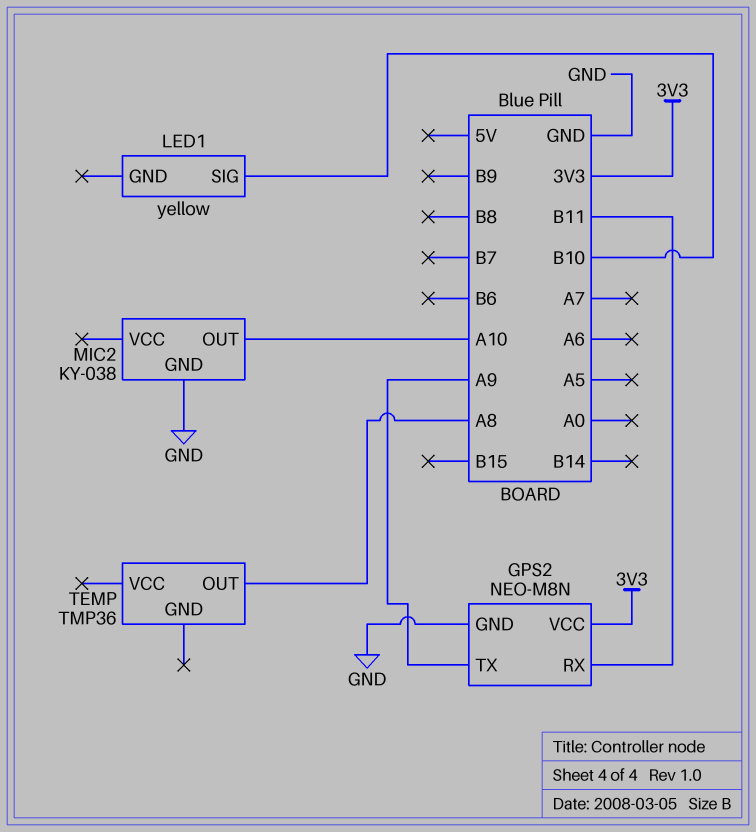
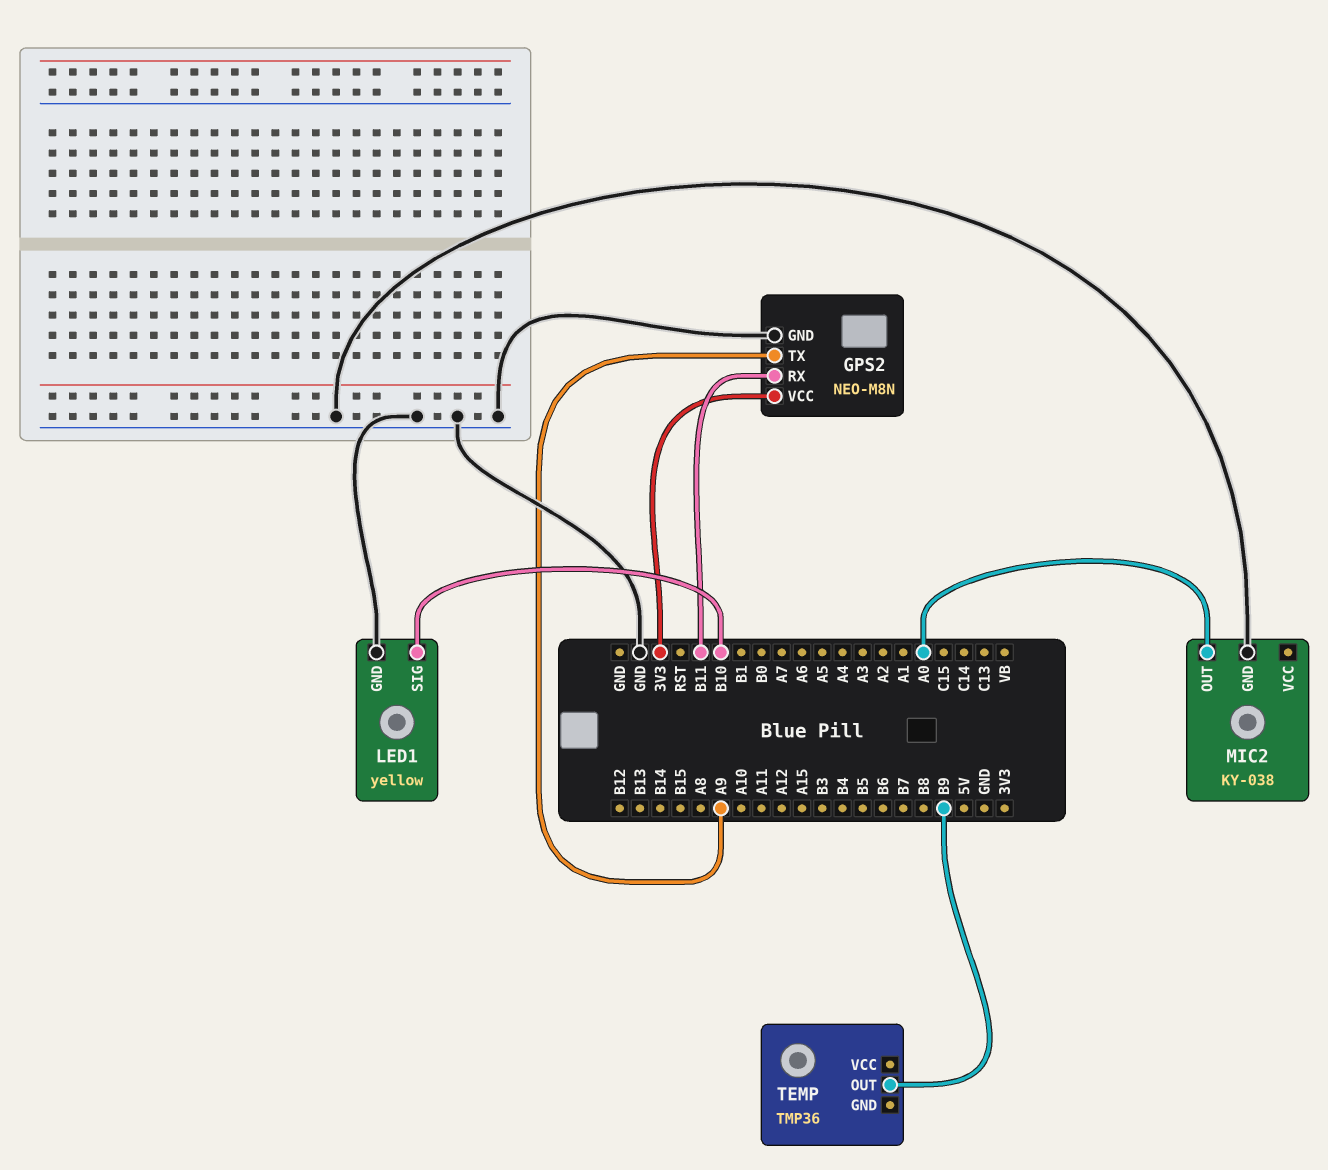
LED1 pin GND: none -> GND
MIC2 pin OUT: A10 -> A0
TEMP pin OUT: A8 -> B9

